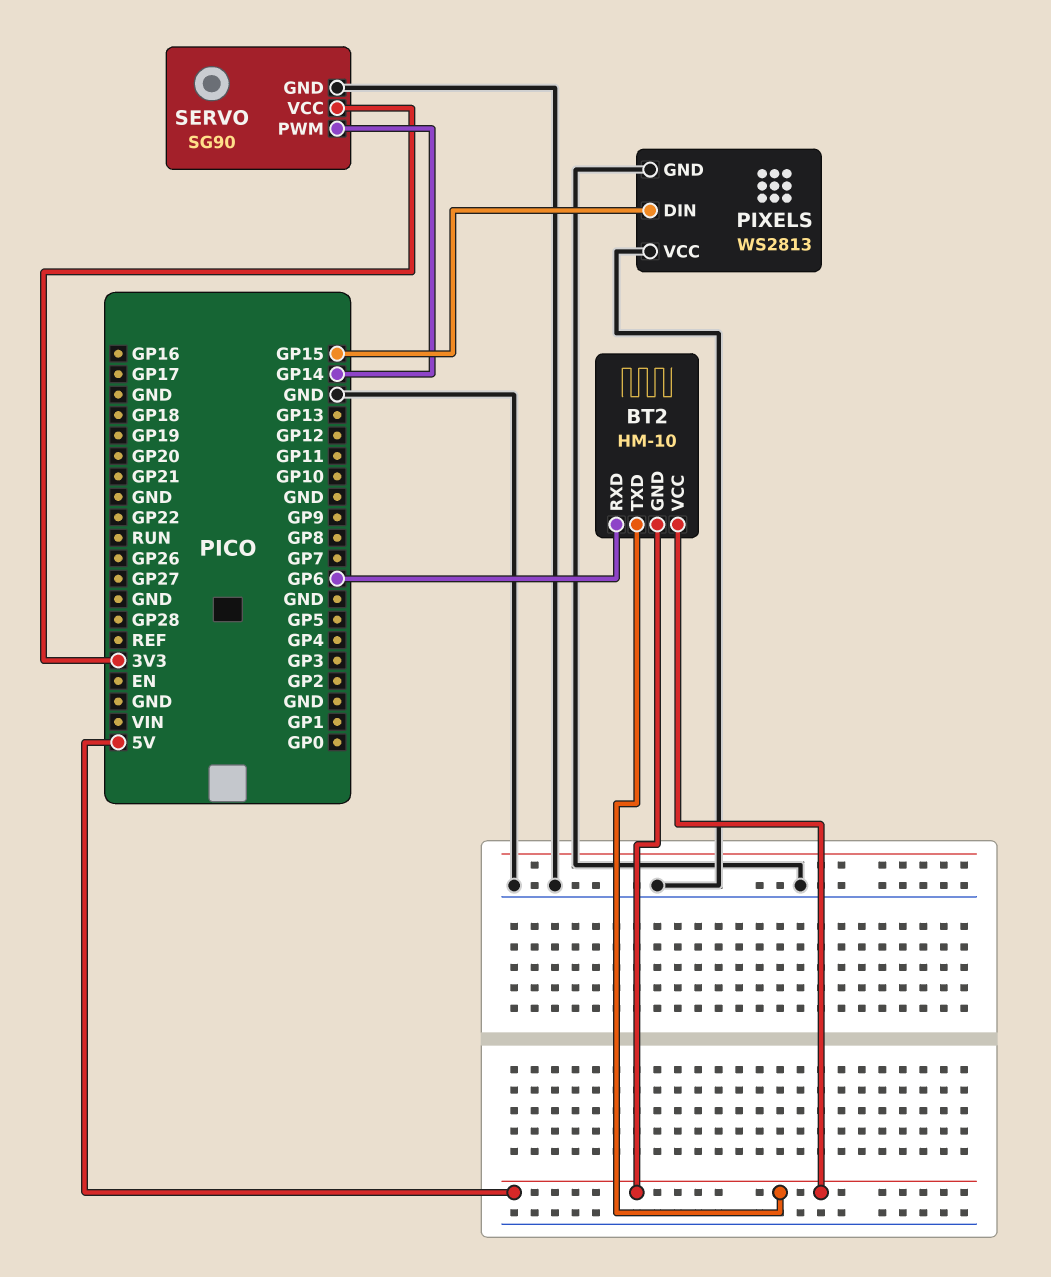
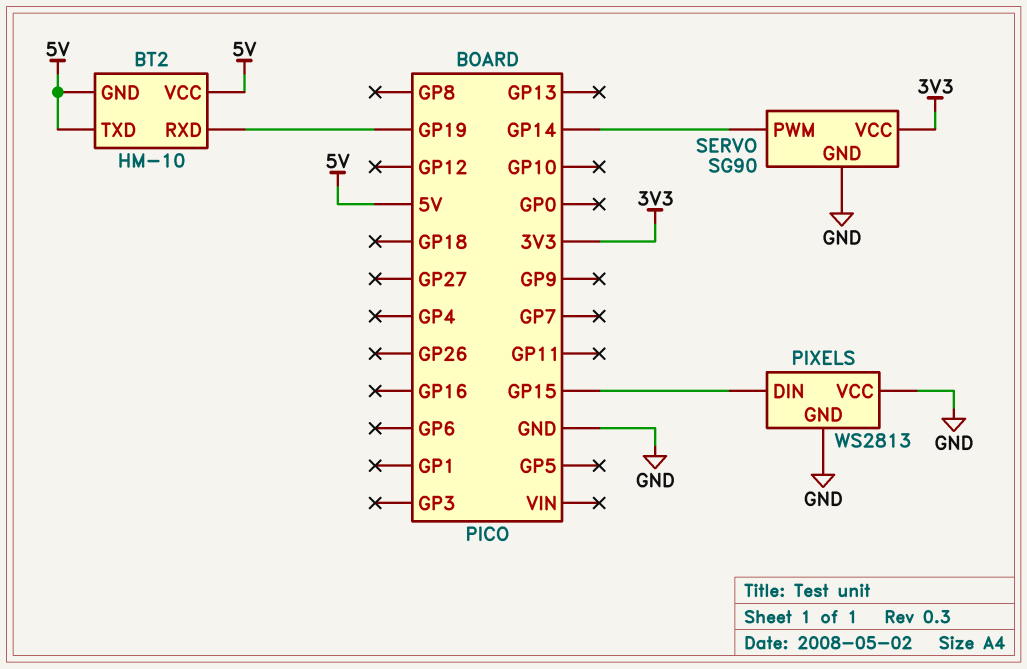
BT2 pin RXD: GP6 -> GP19

